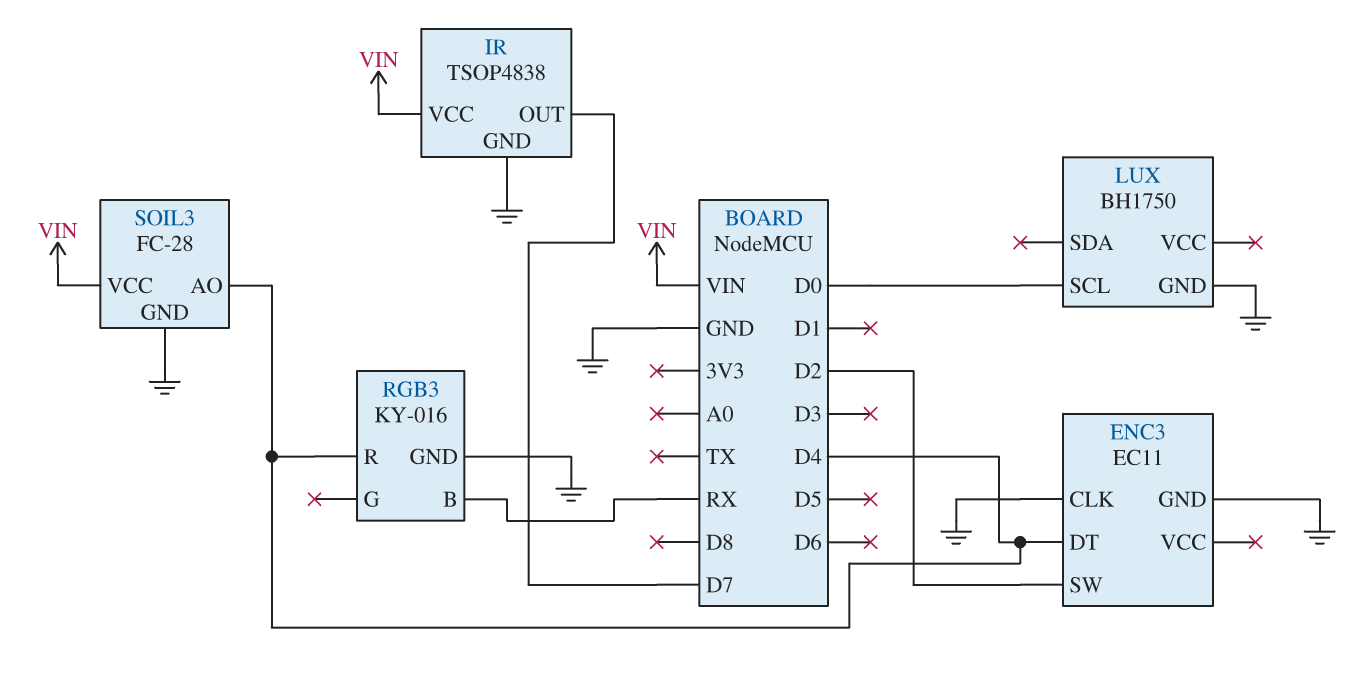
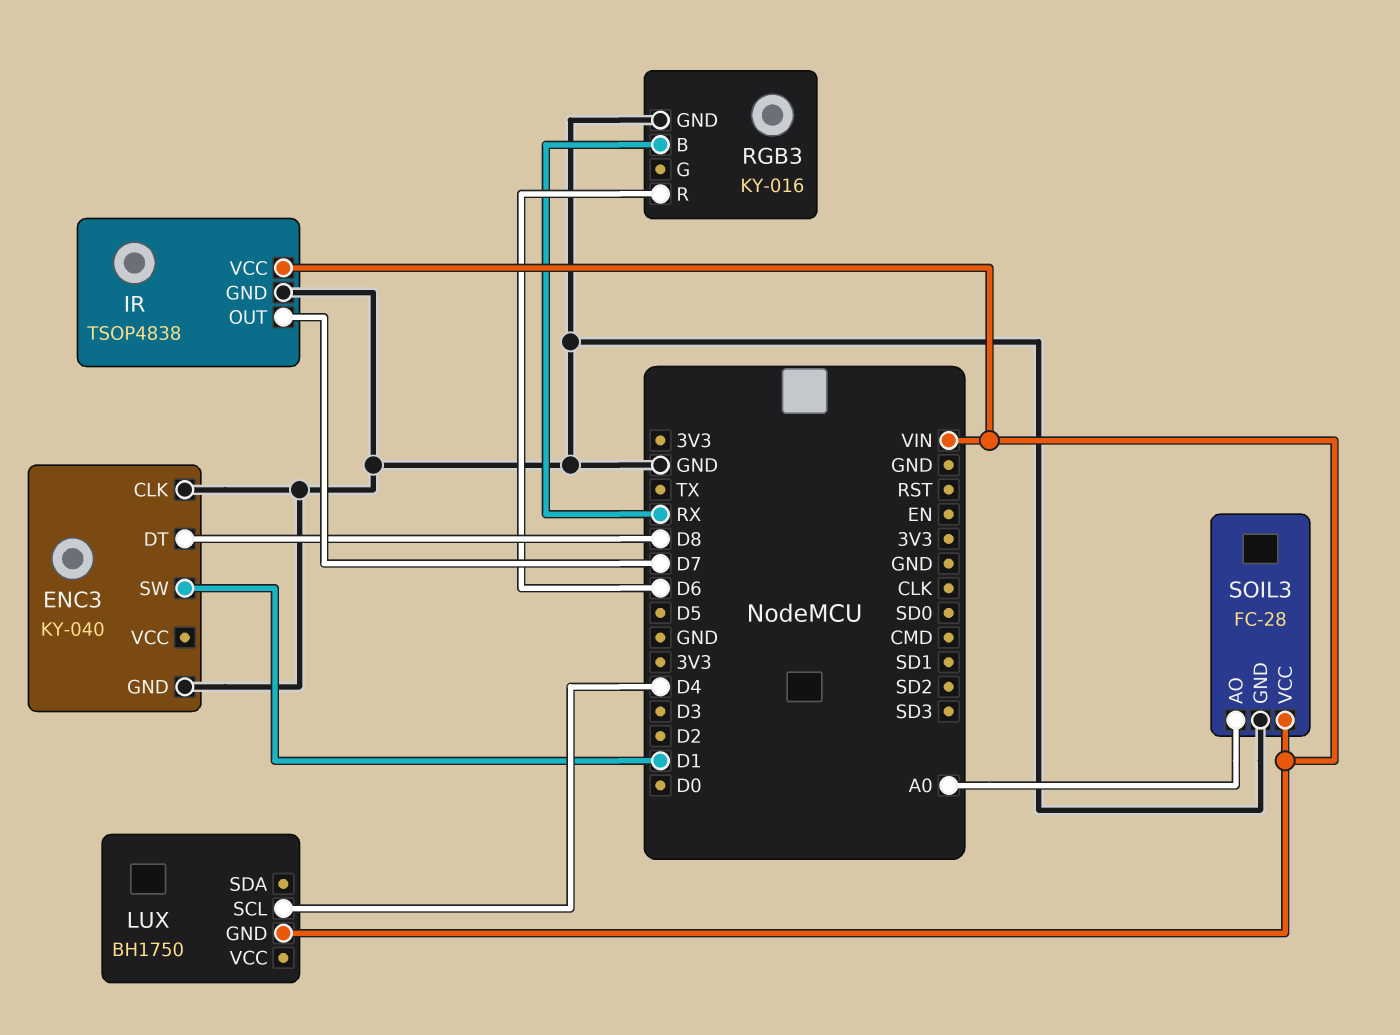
ENC3: EC11 -> KY-040
ENC3 pin DT: D4 -> D8
ENC3 pin SW: D2 -> D1
LUX pin GND: GND -> VIN
LUX pin SCL: D0 -> D4
RGB3 pin R: D4 -> D6
SOIL3 pin AO: D4 -> A0

